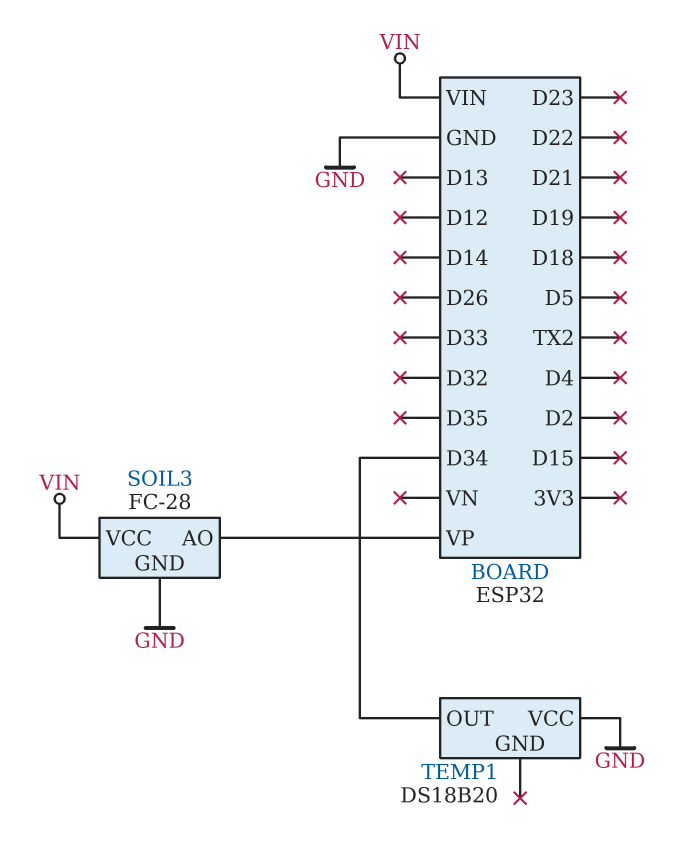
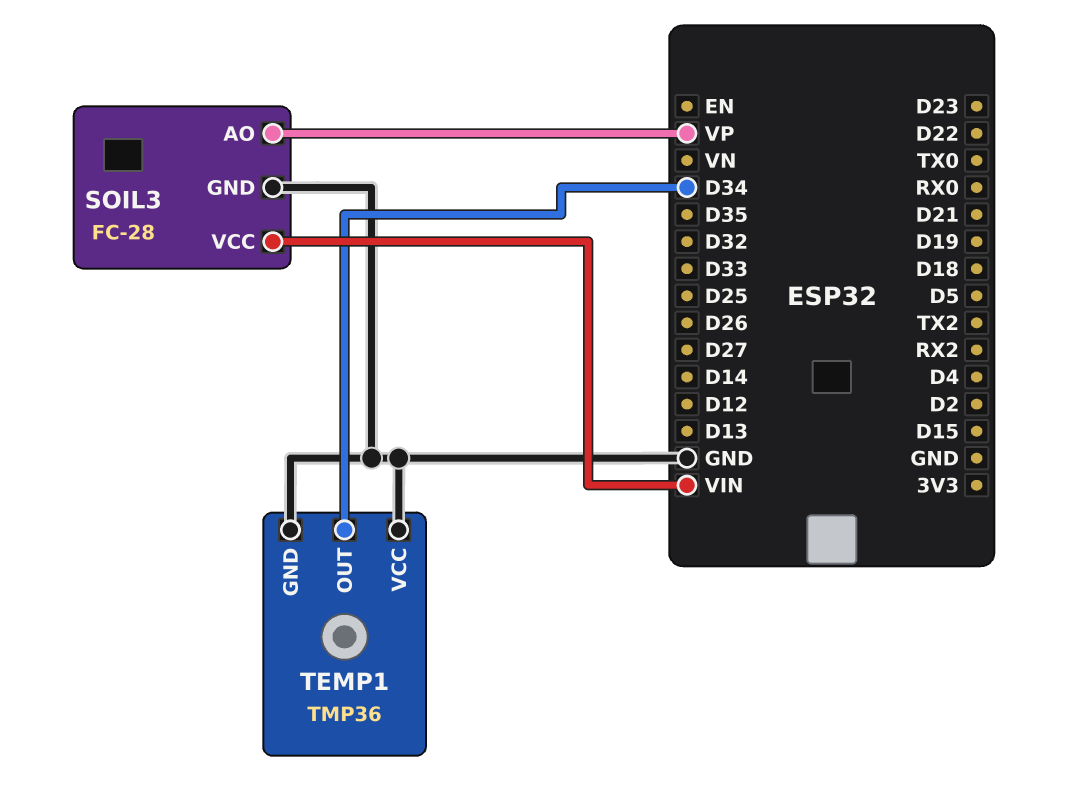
TEMP1: DS18B20 -> TMP36
TEMP1 pin GND: none -> GND

